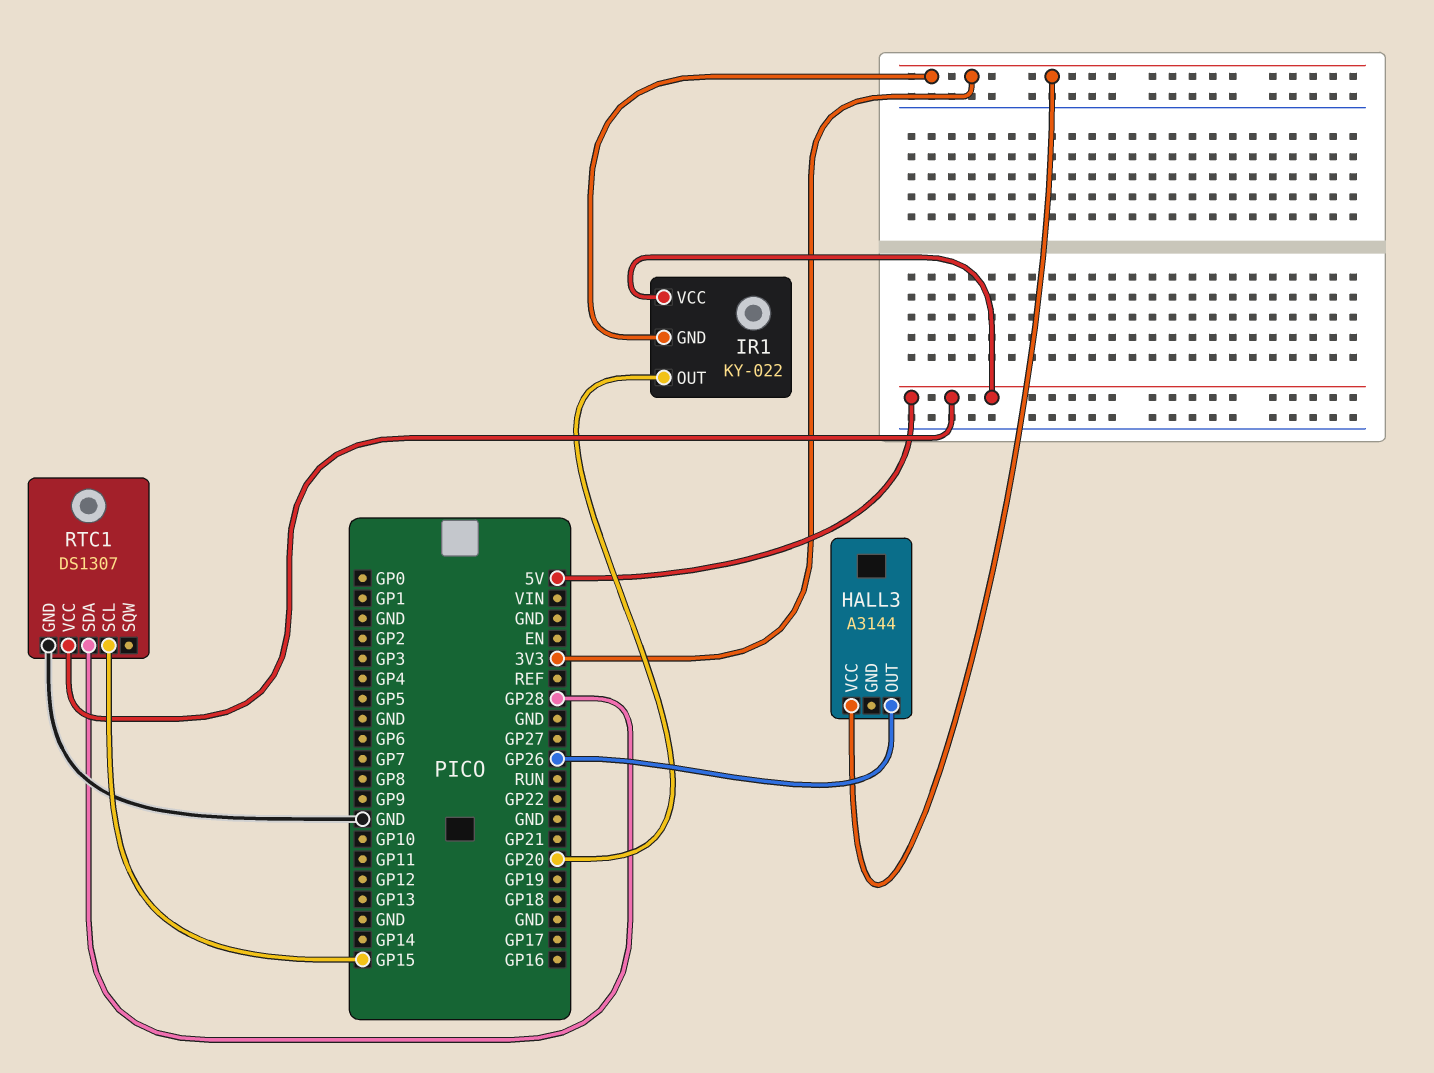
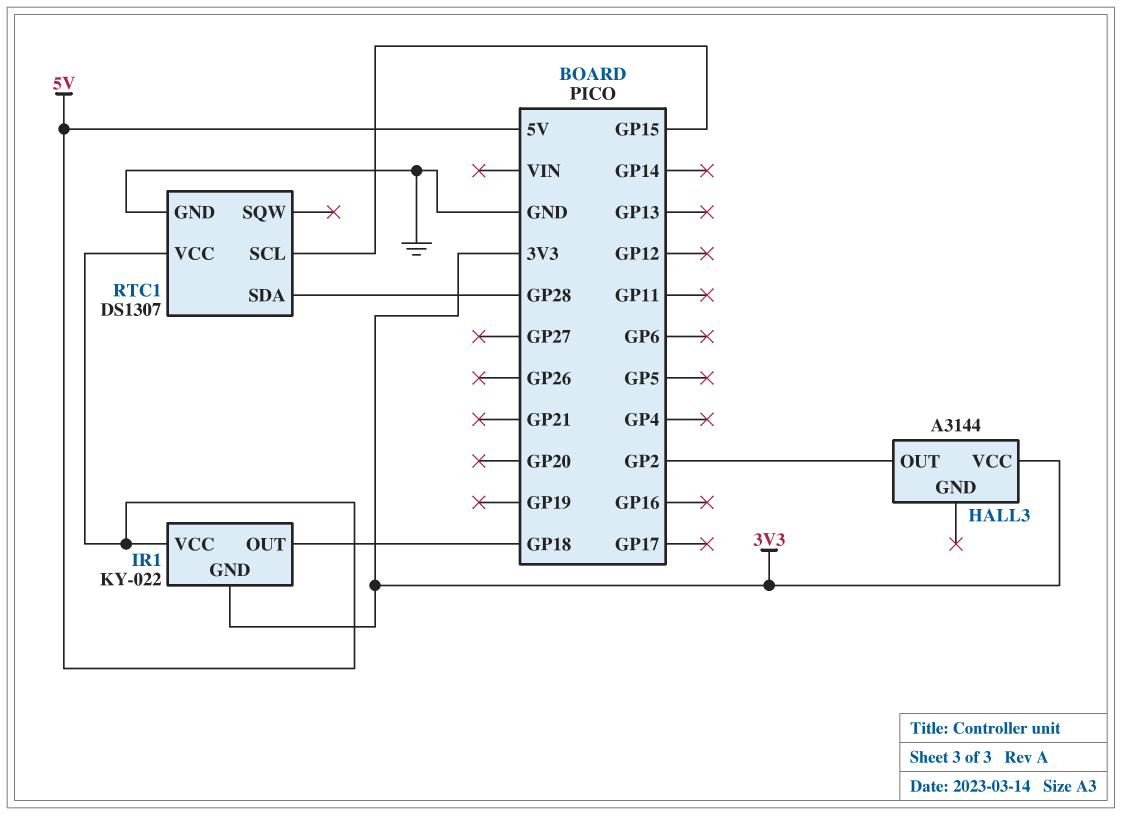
HALL3 pin OUT: GP26 -> GP2
IR1 pin OUT: GP20 -> GP18

